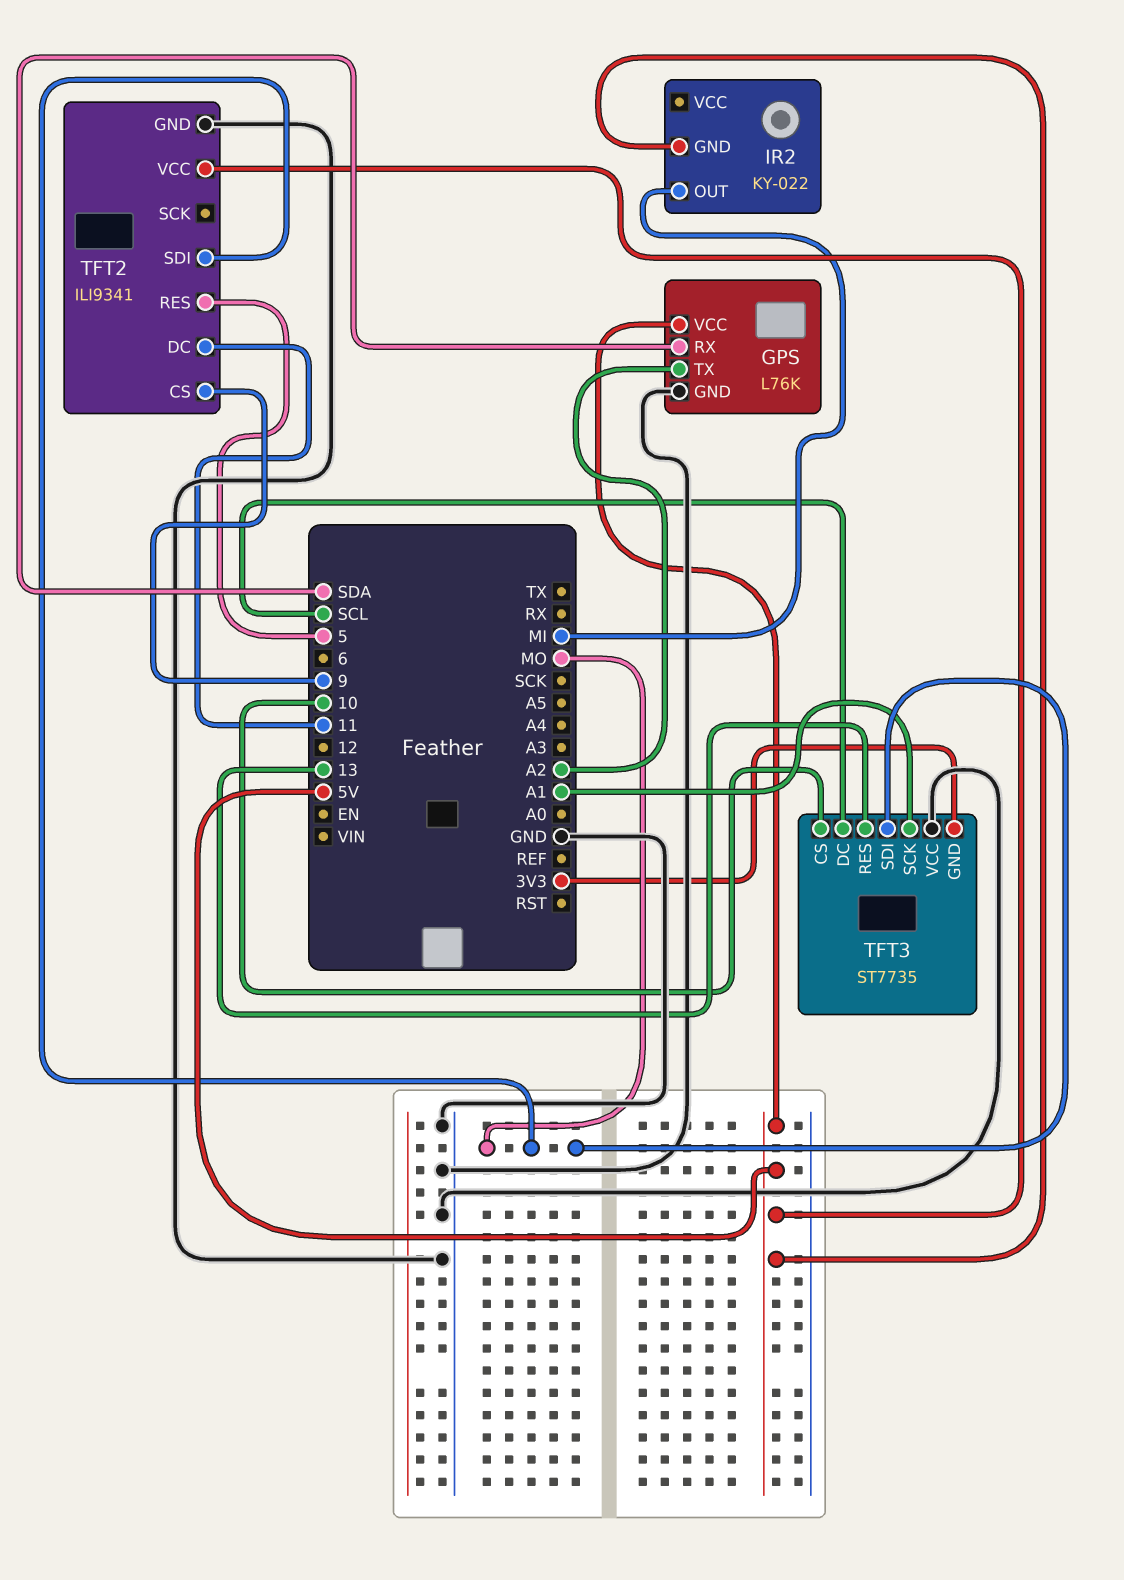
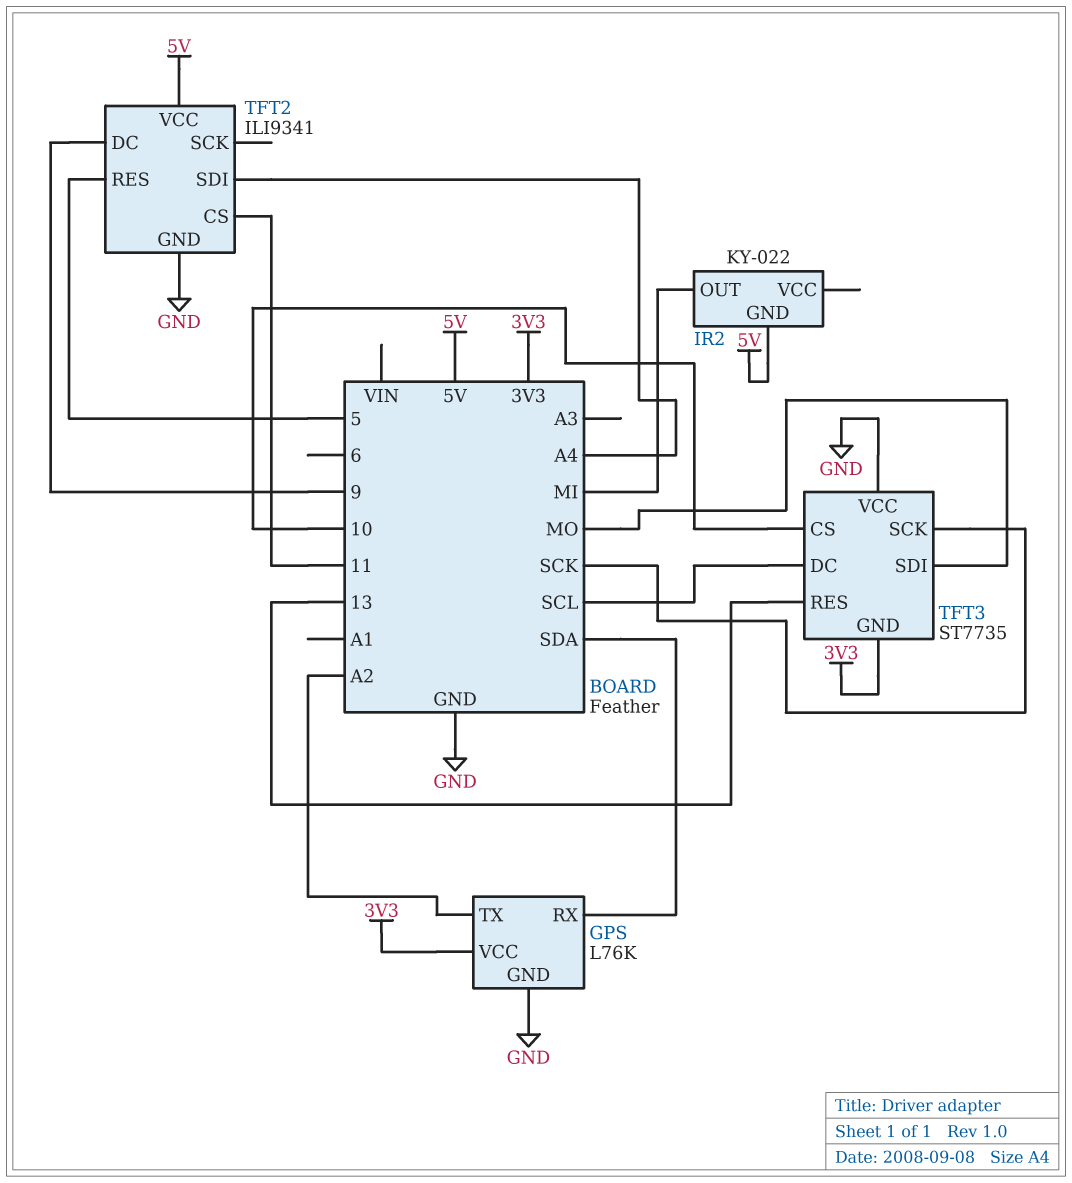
GPS pin VCC: 5V -> 3V3
TFT2 pin CS: 9 -> 11
TFT2 pin DC: 11 -> 9
TFT2 pin SDI: MO -> A4
TFT3 pin SCK: A1 -> SCK

